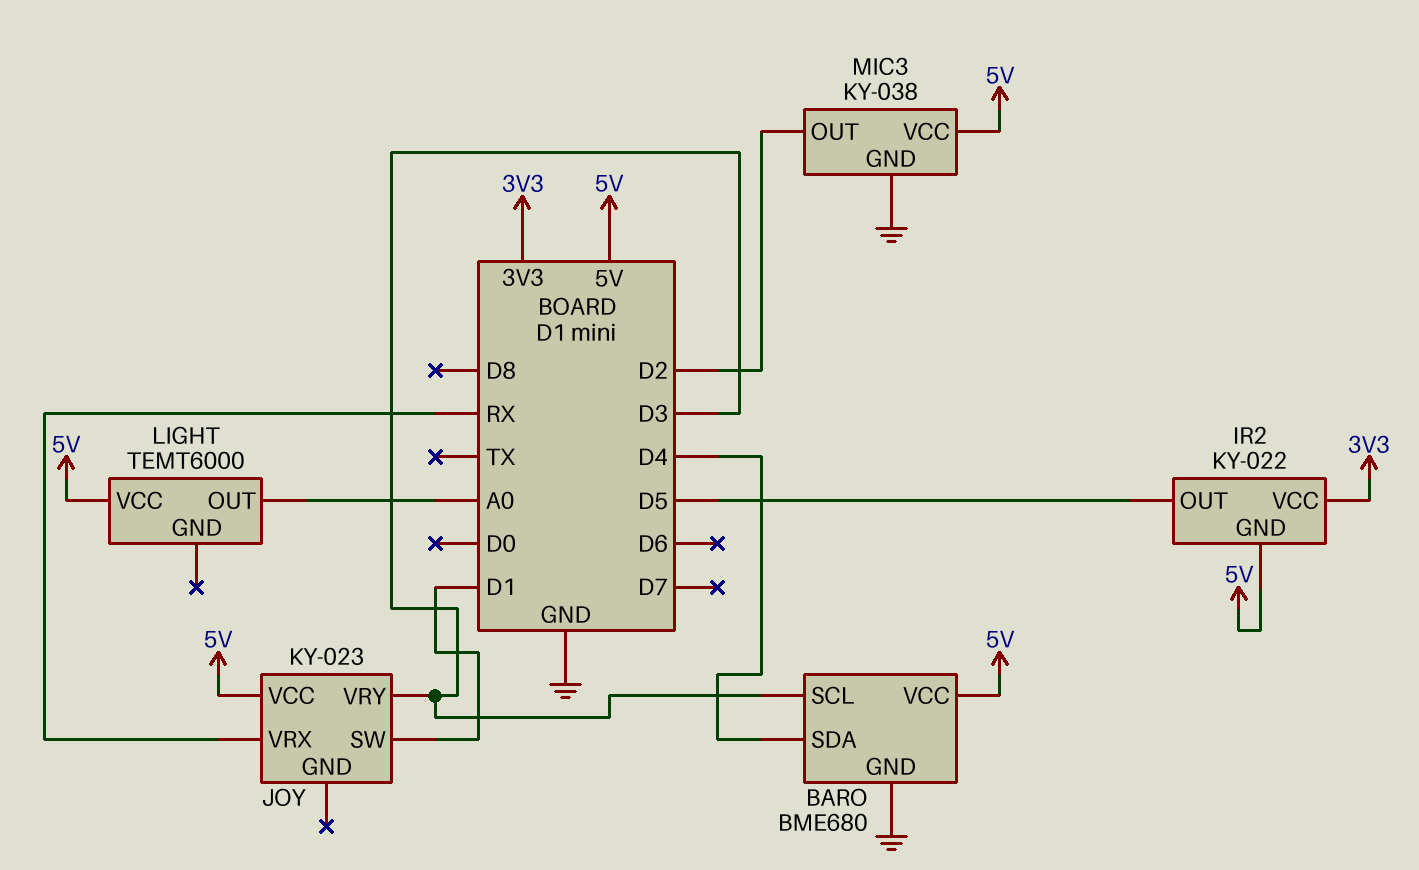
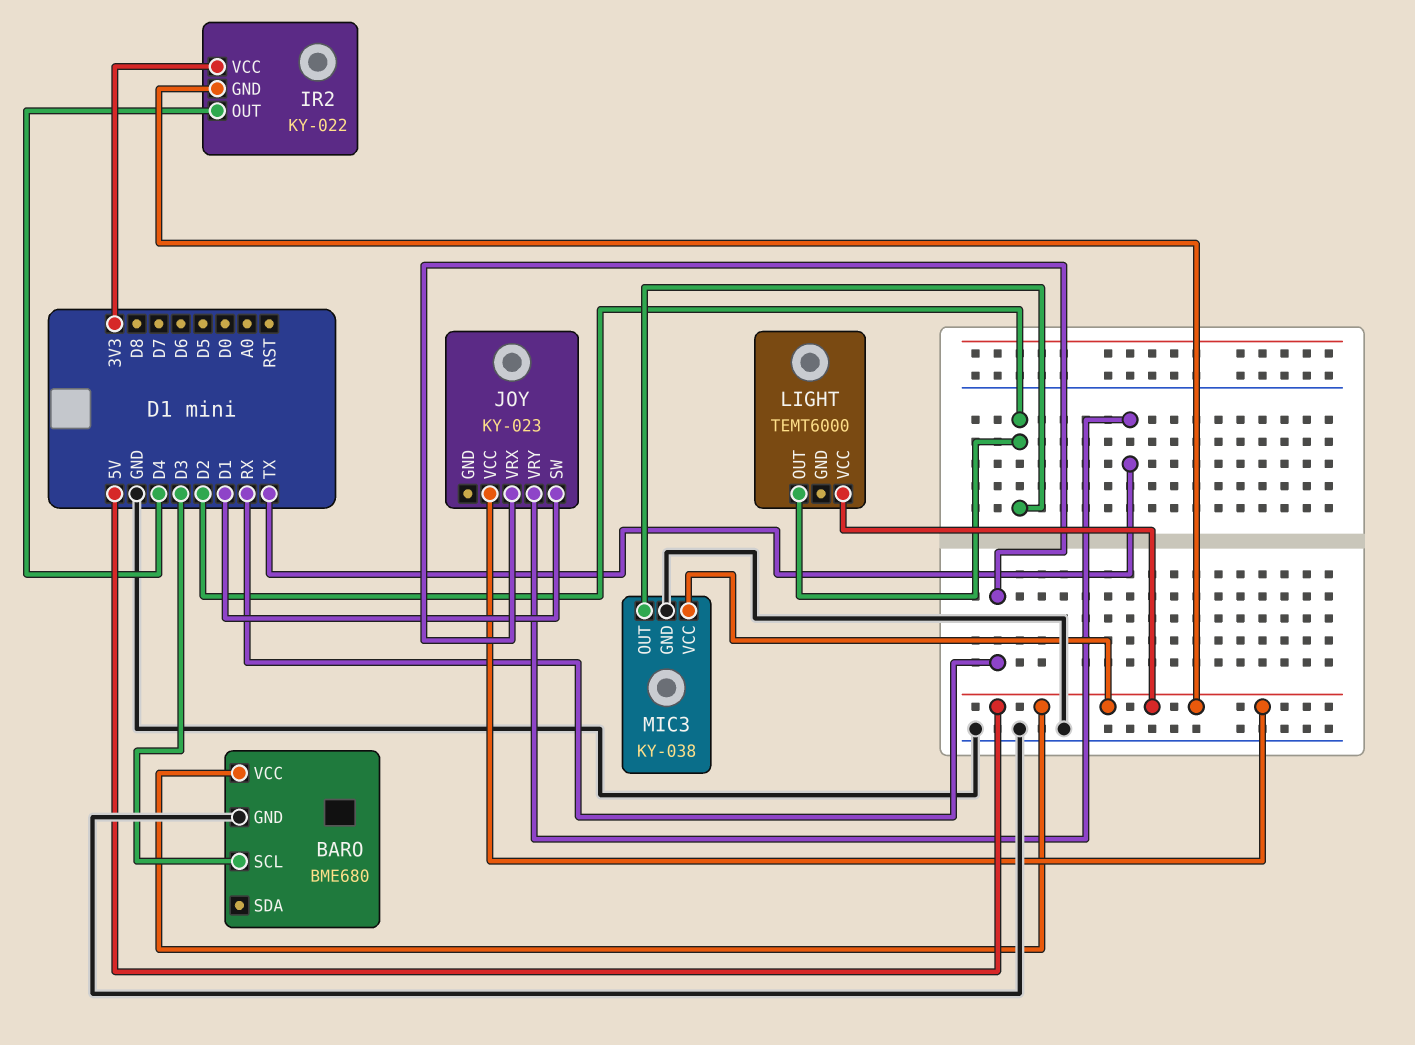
BARO pin SDA: D4 -> none
IR2 pin OUT: D5 -> D4
JOY pin VRY: D3 -> TX
LIGHT pin OUT: A0 -> D2

